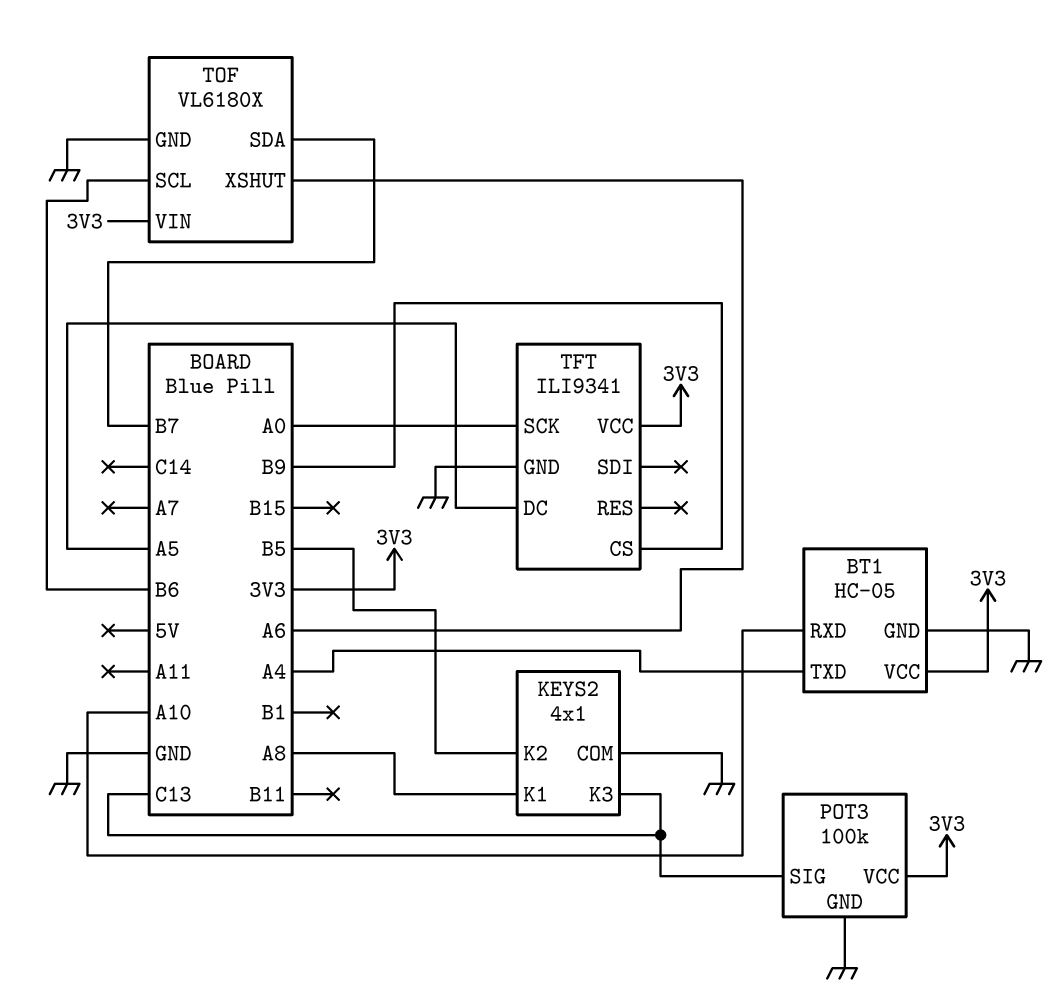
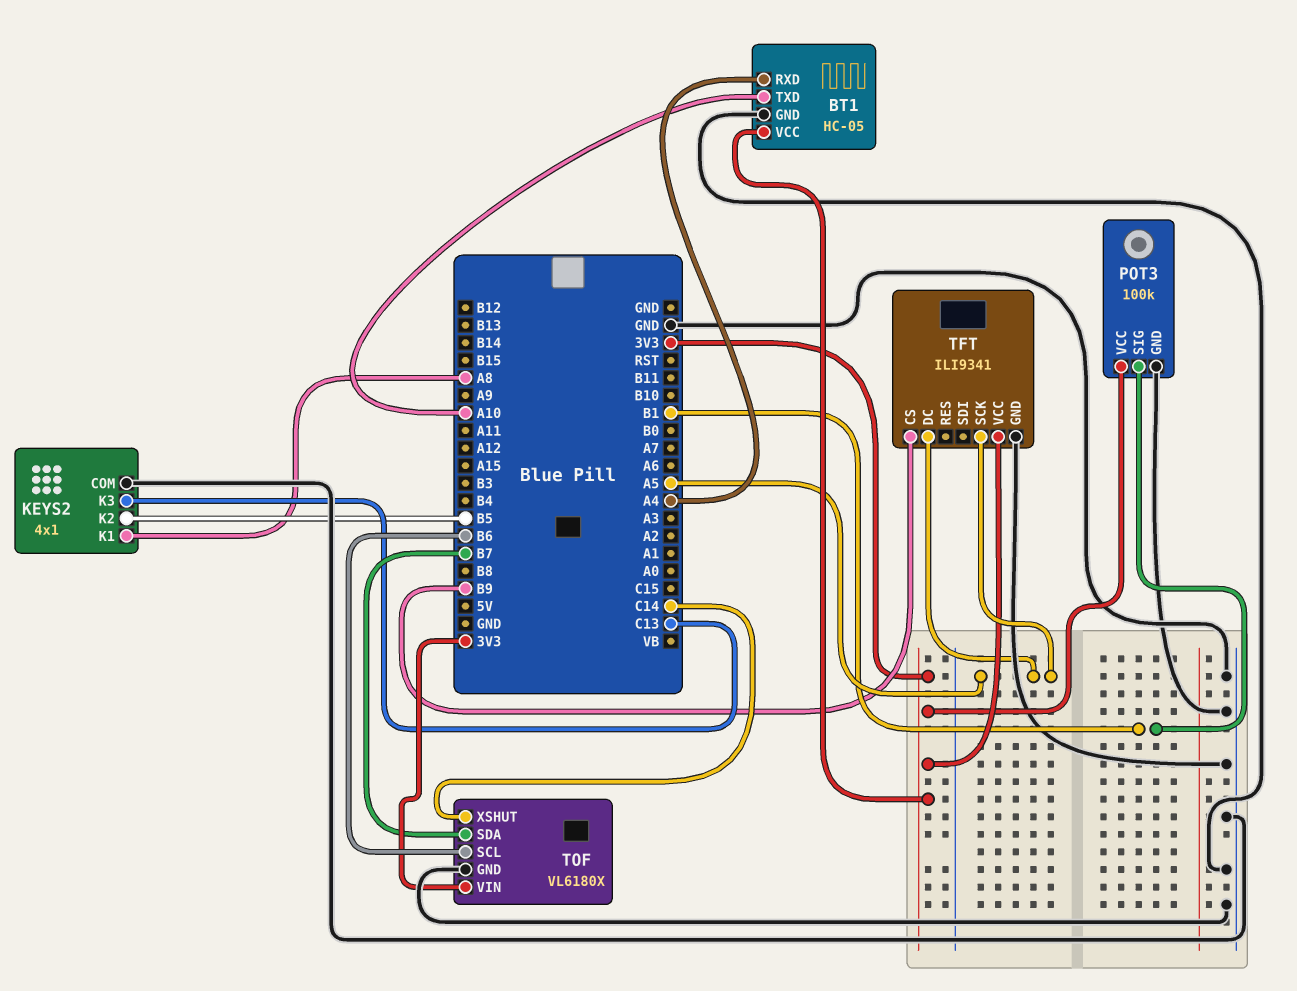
BT1 pin RXD: A10 -> A4
BT1 pin TXD: A4 -> A10
POT3 pin SIG: C13 -> B1
TFT pin SCK: A0 -> A5
TOF pin XSHUT: A6 -> C14

